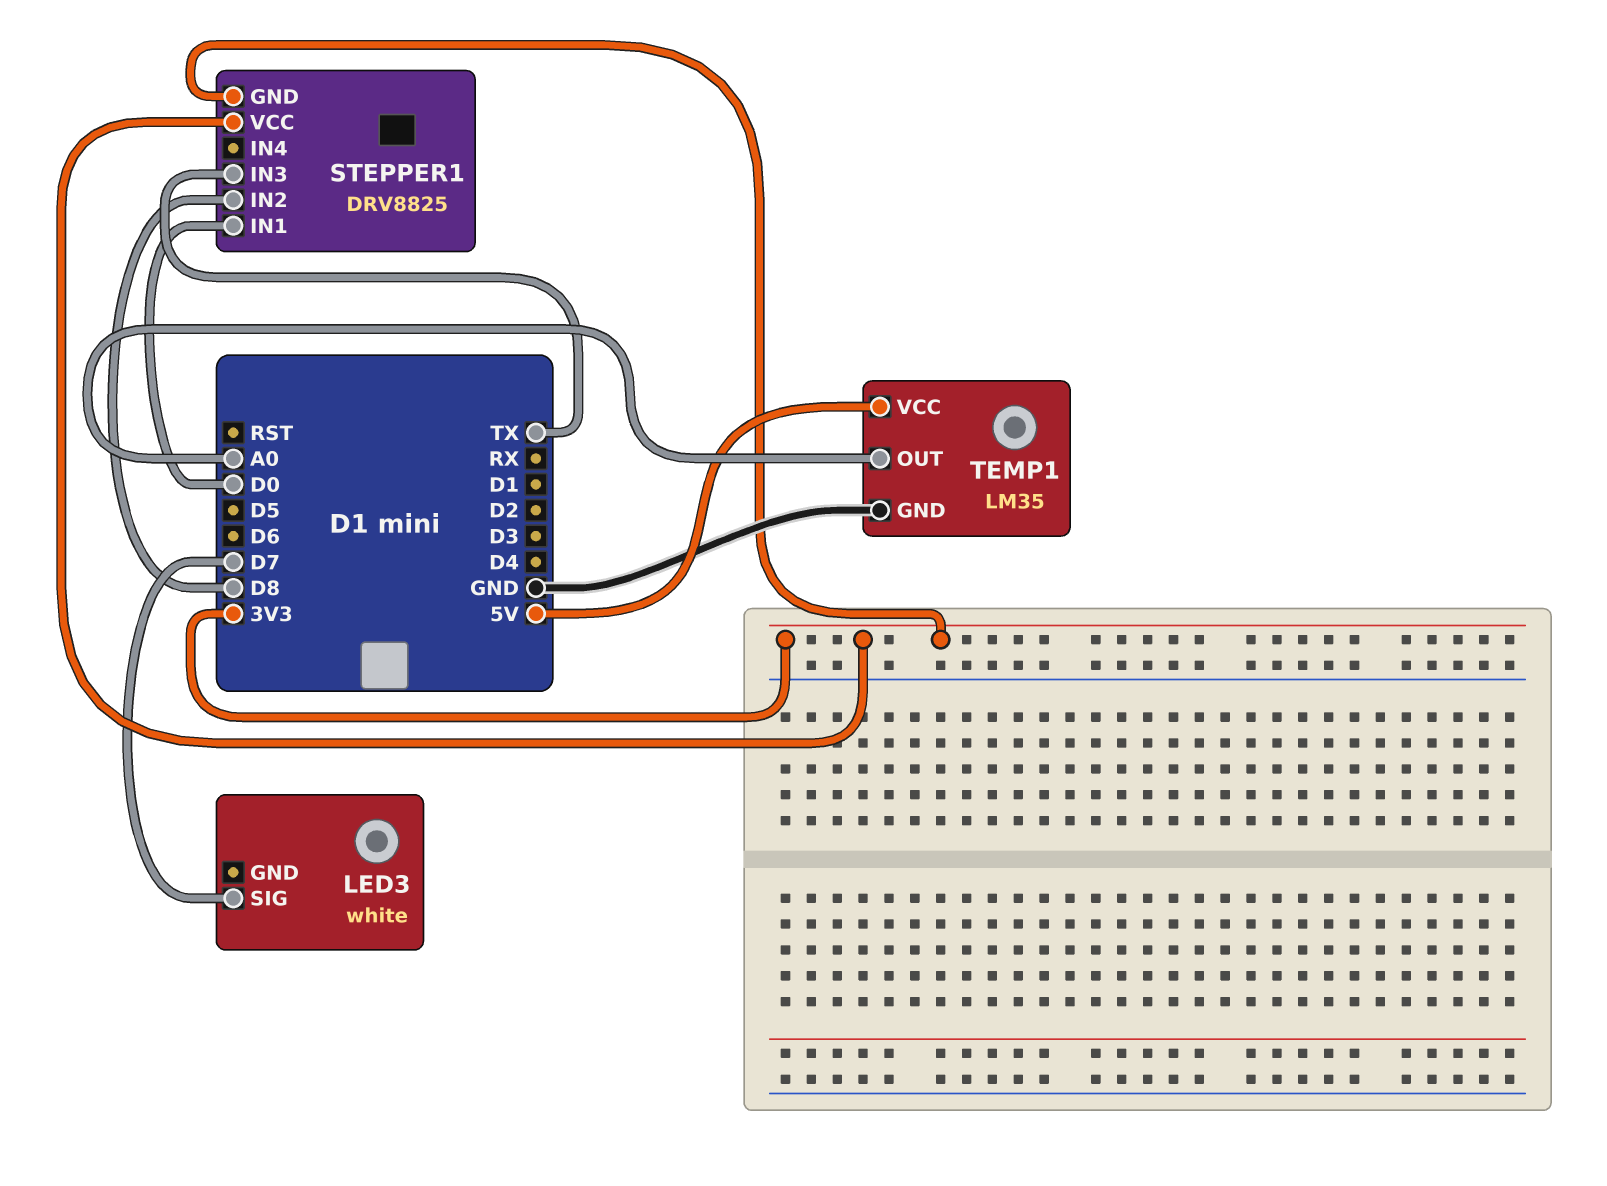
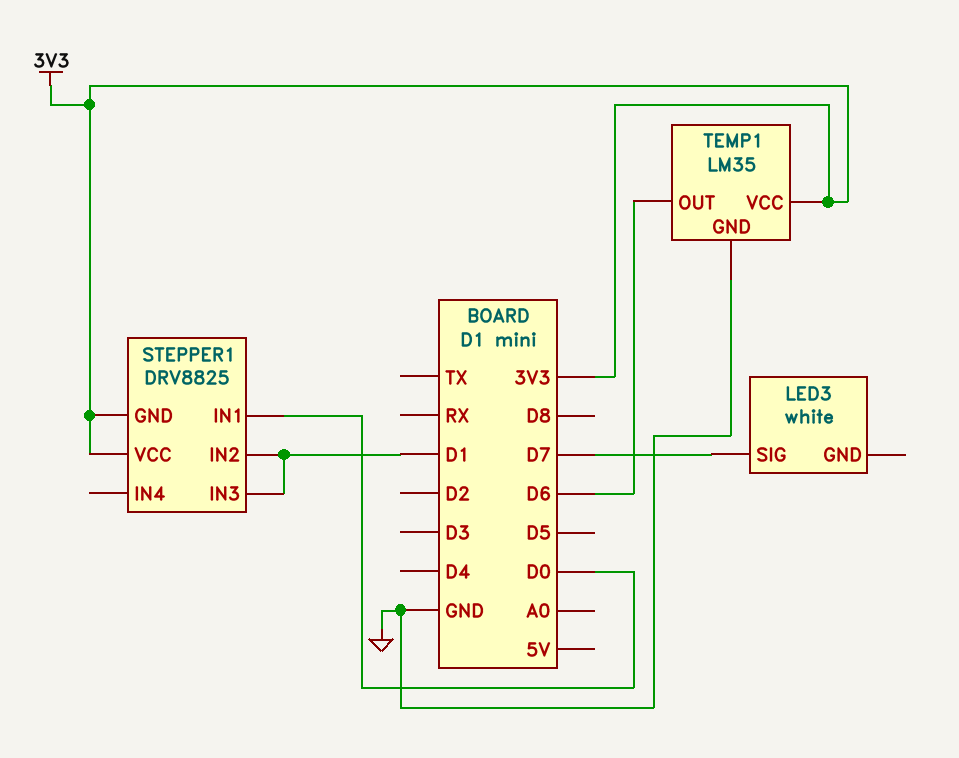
STEPPER1 pin IN2: D8 -> D1
STEPPER1 pin IN3: TX -> D1
TEMP1 pin OUT: A0 -> D6
TEMP1 pin VCC: 5V -> 3V3

